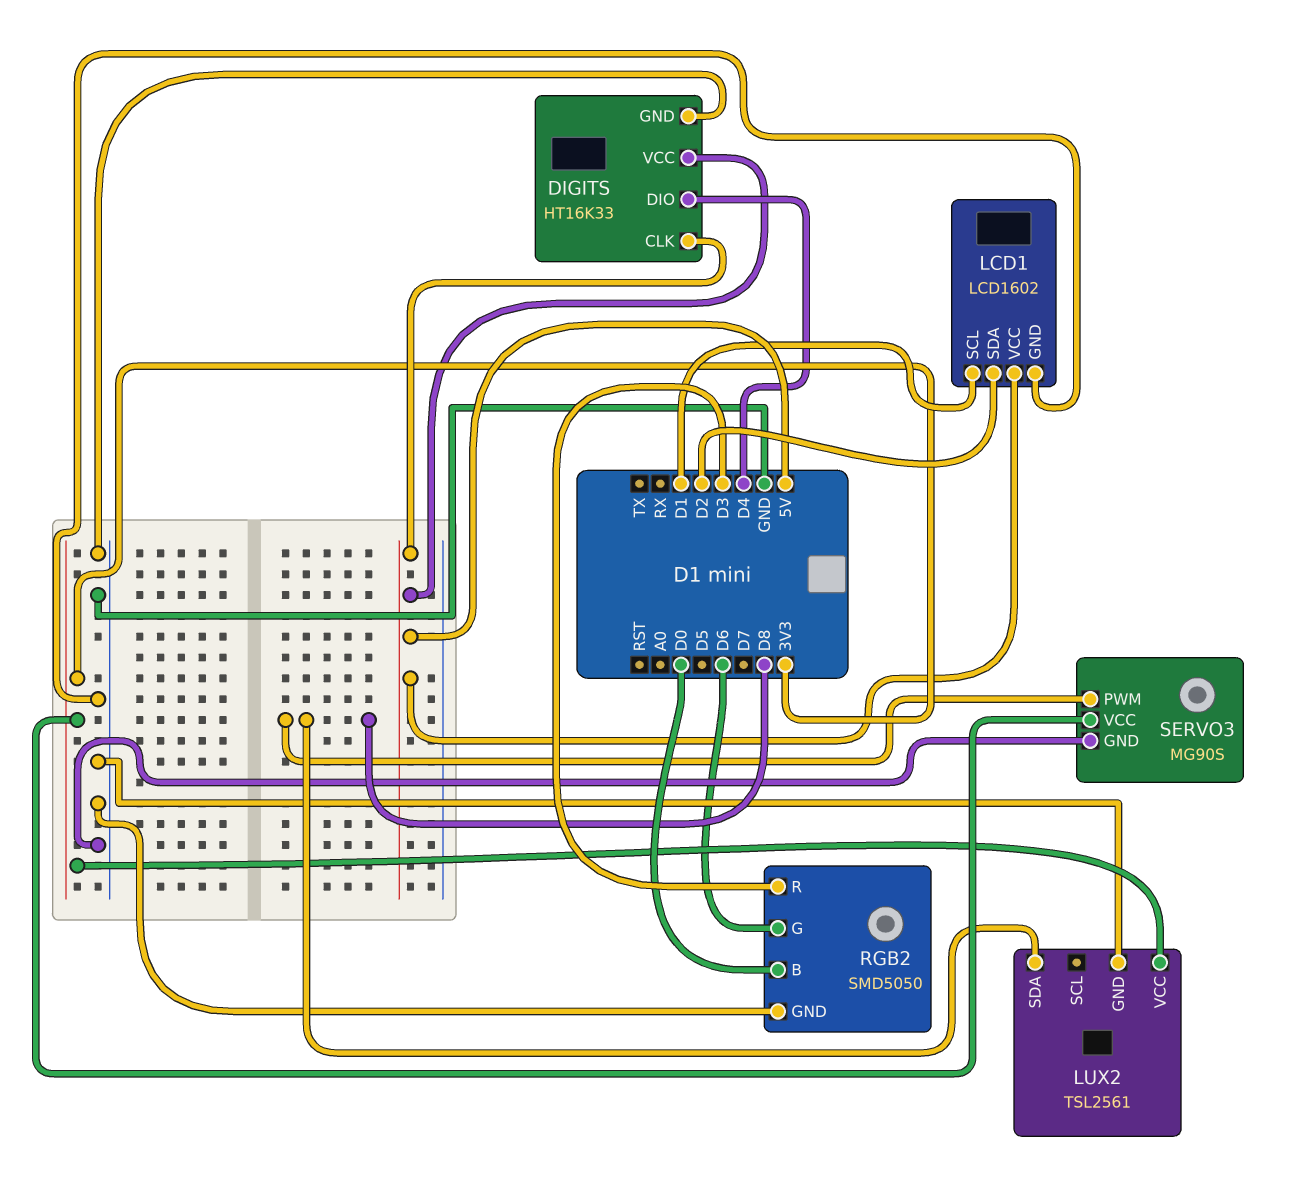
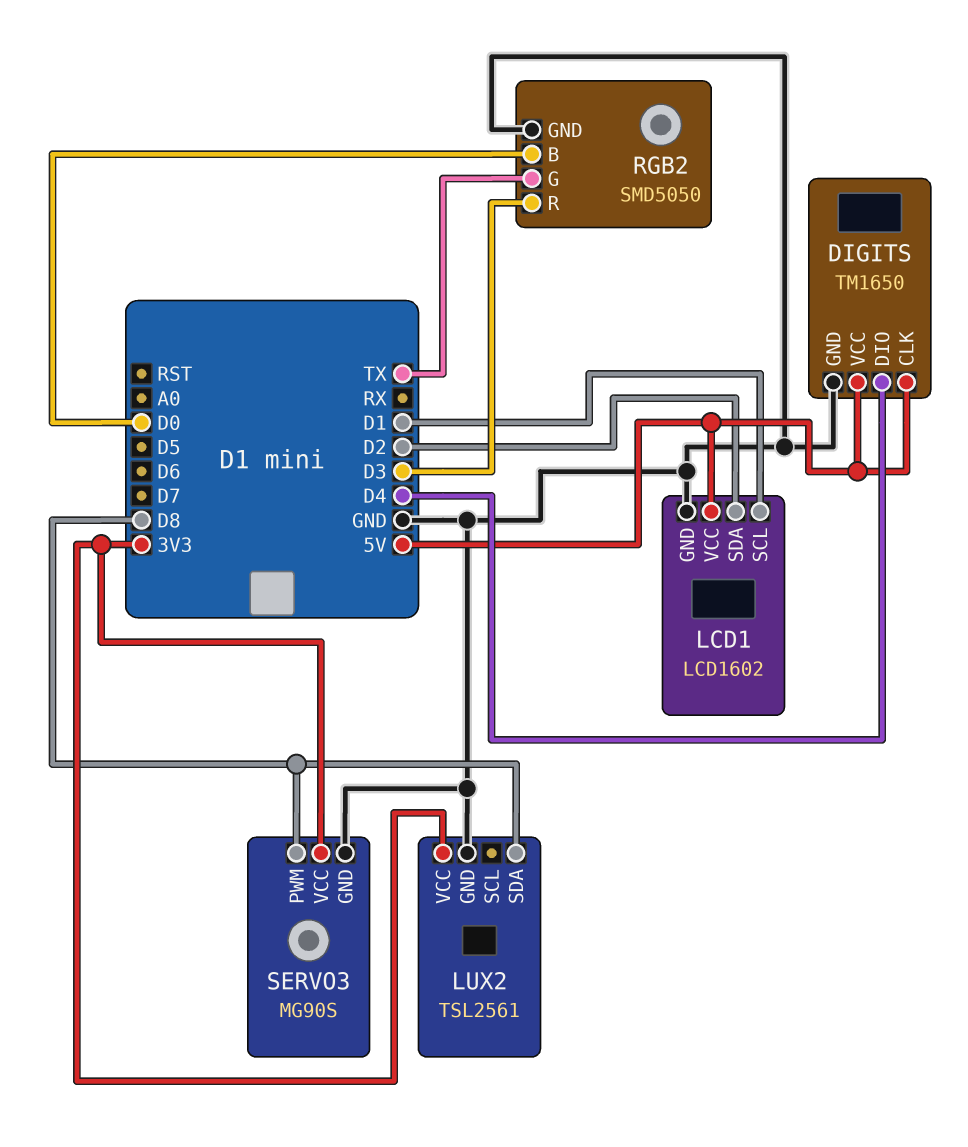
DIGITS: HT16K33 -> TM1650
RGB2 pin G: D6 -> TX

